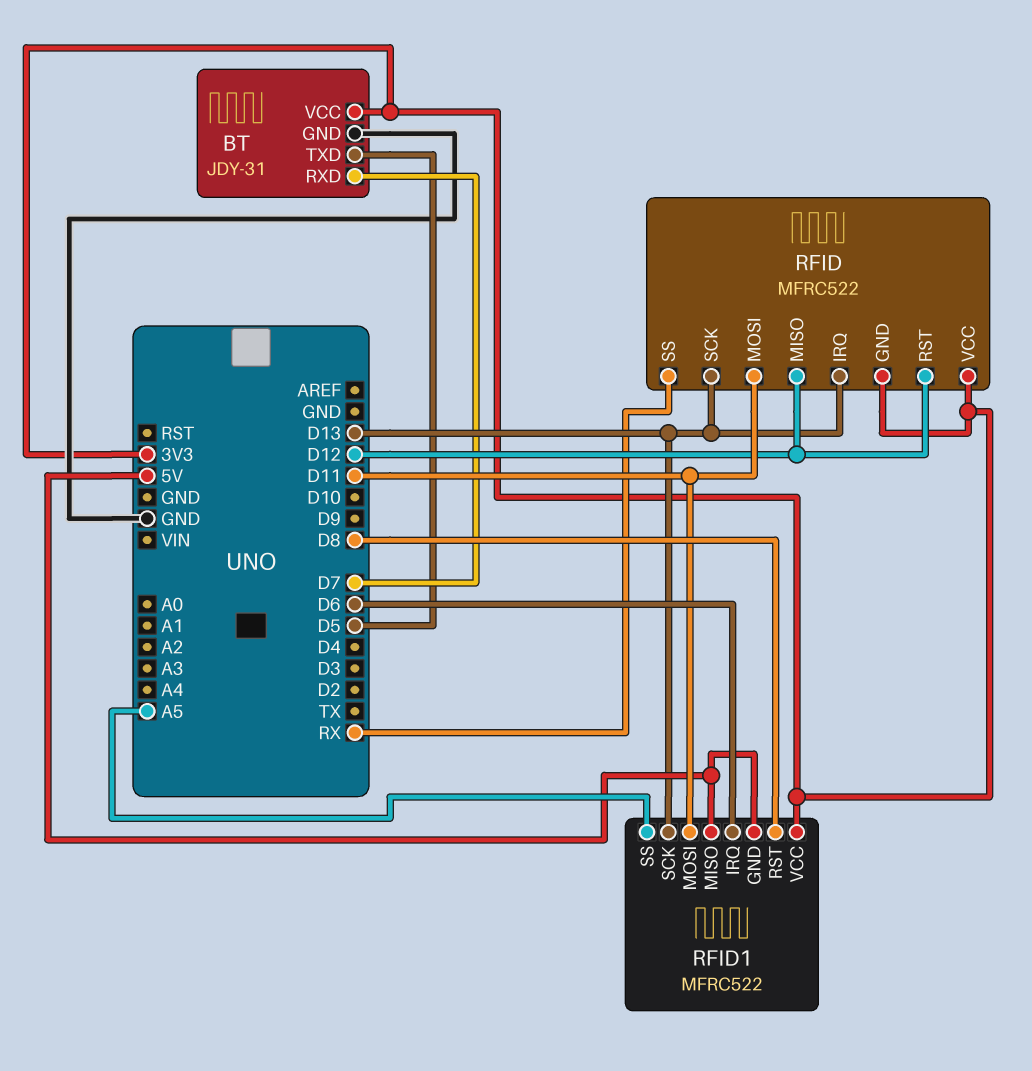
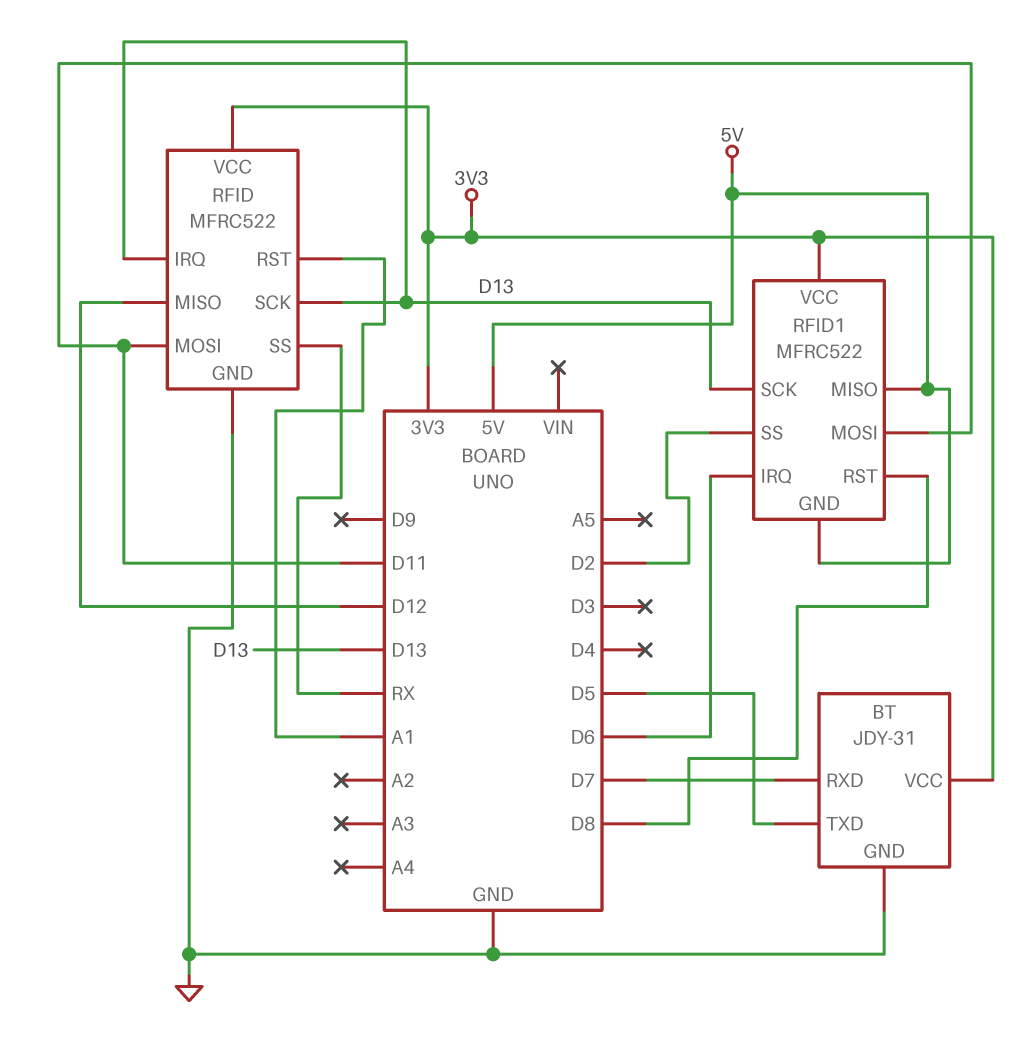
RFID pin GND: 3V3 -> GND
RFID pin RST: D12 -> A1
RFID1 pin SS: A5 -> D2

